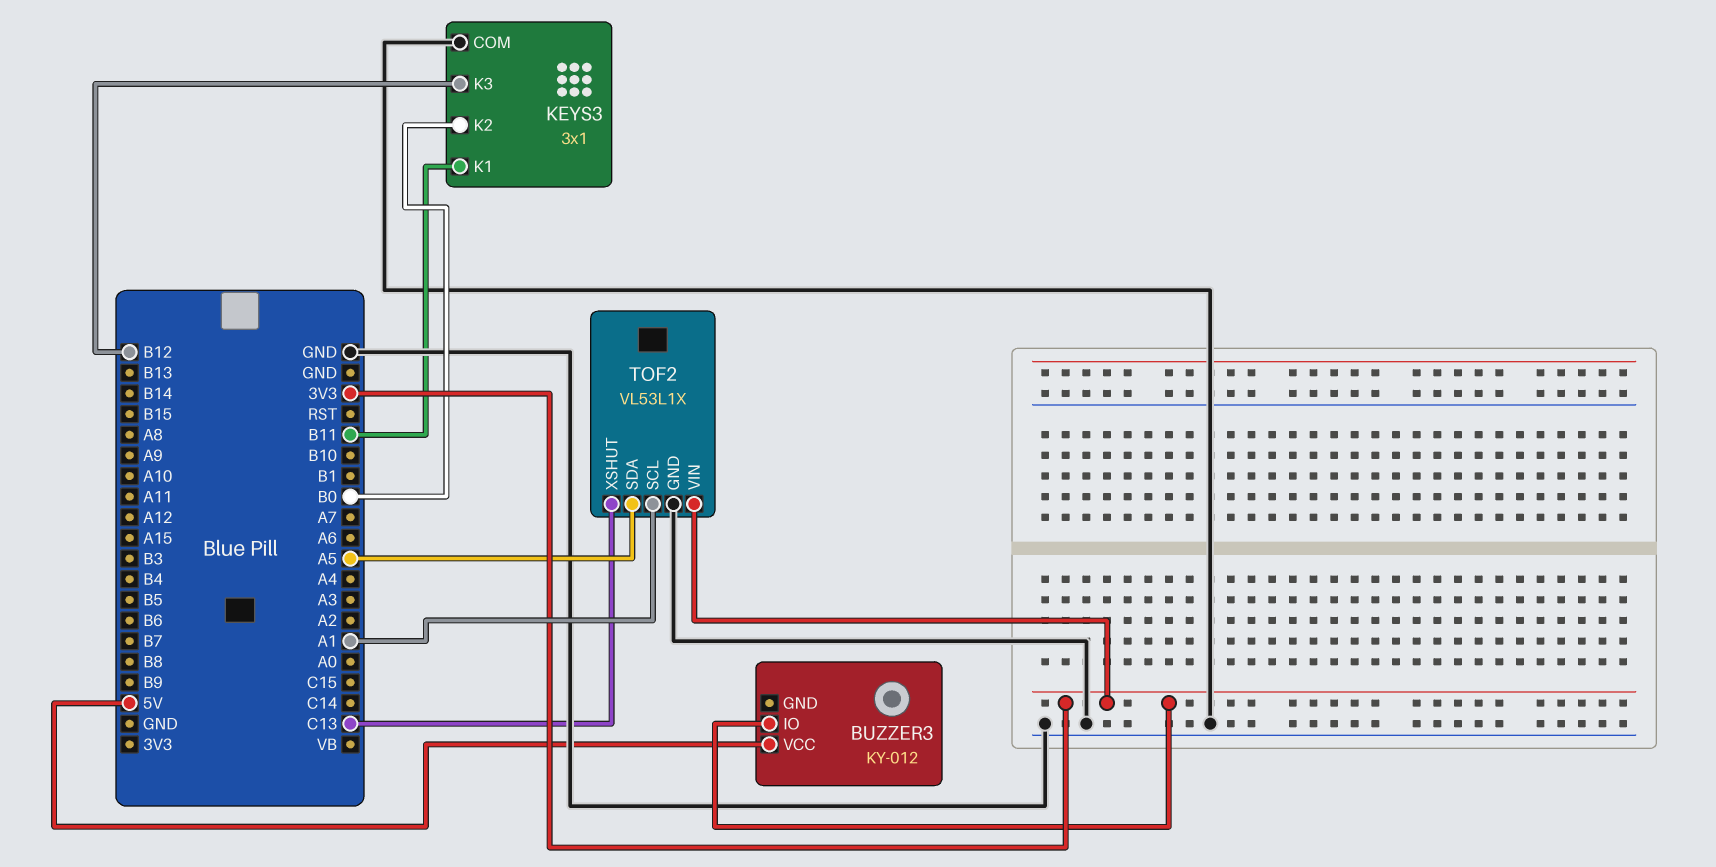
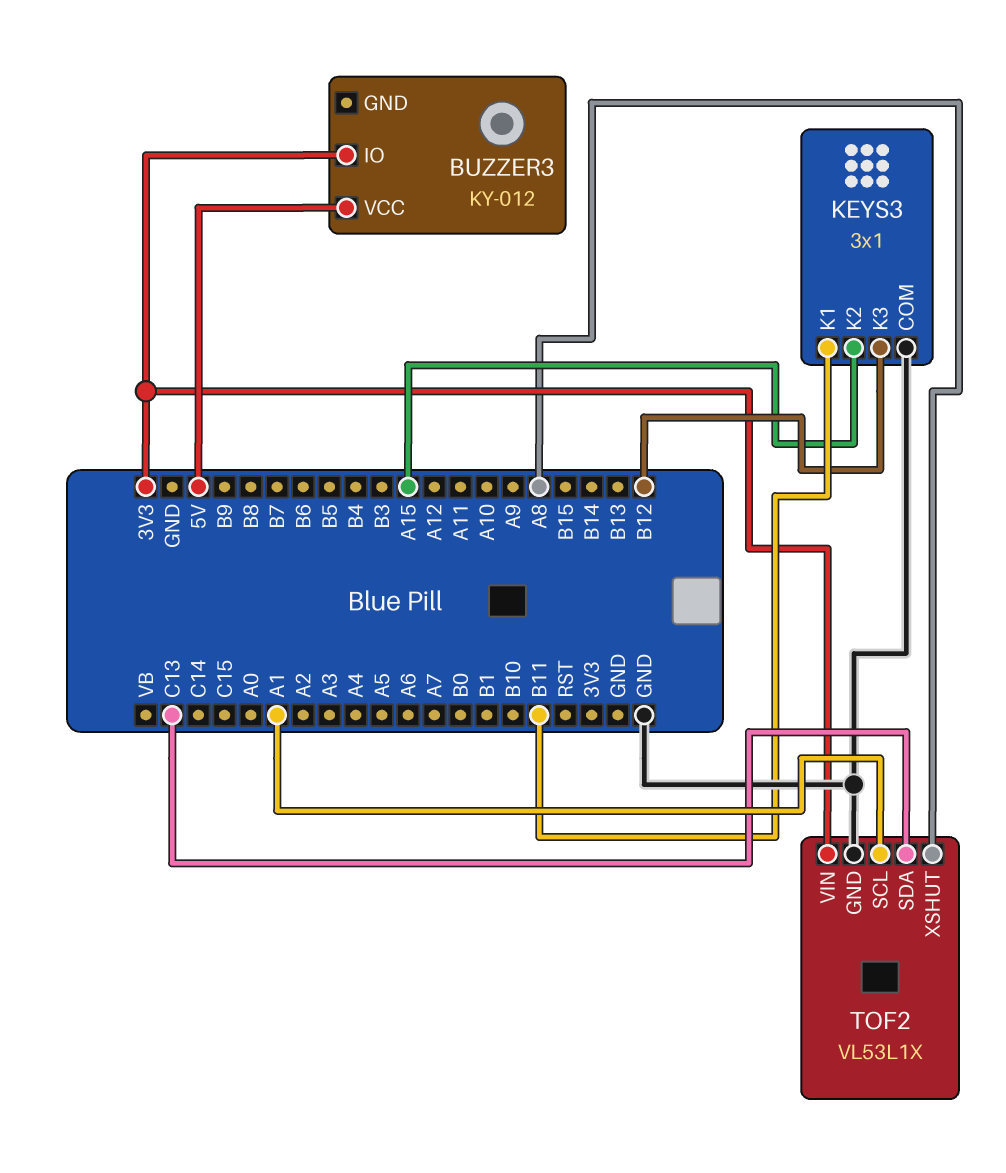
KEYS3 pin K2: B0 -> A15
TOF2 pin SDA: A5 -> C13
TOF2 pin XSHUT: C13 -> A8

